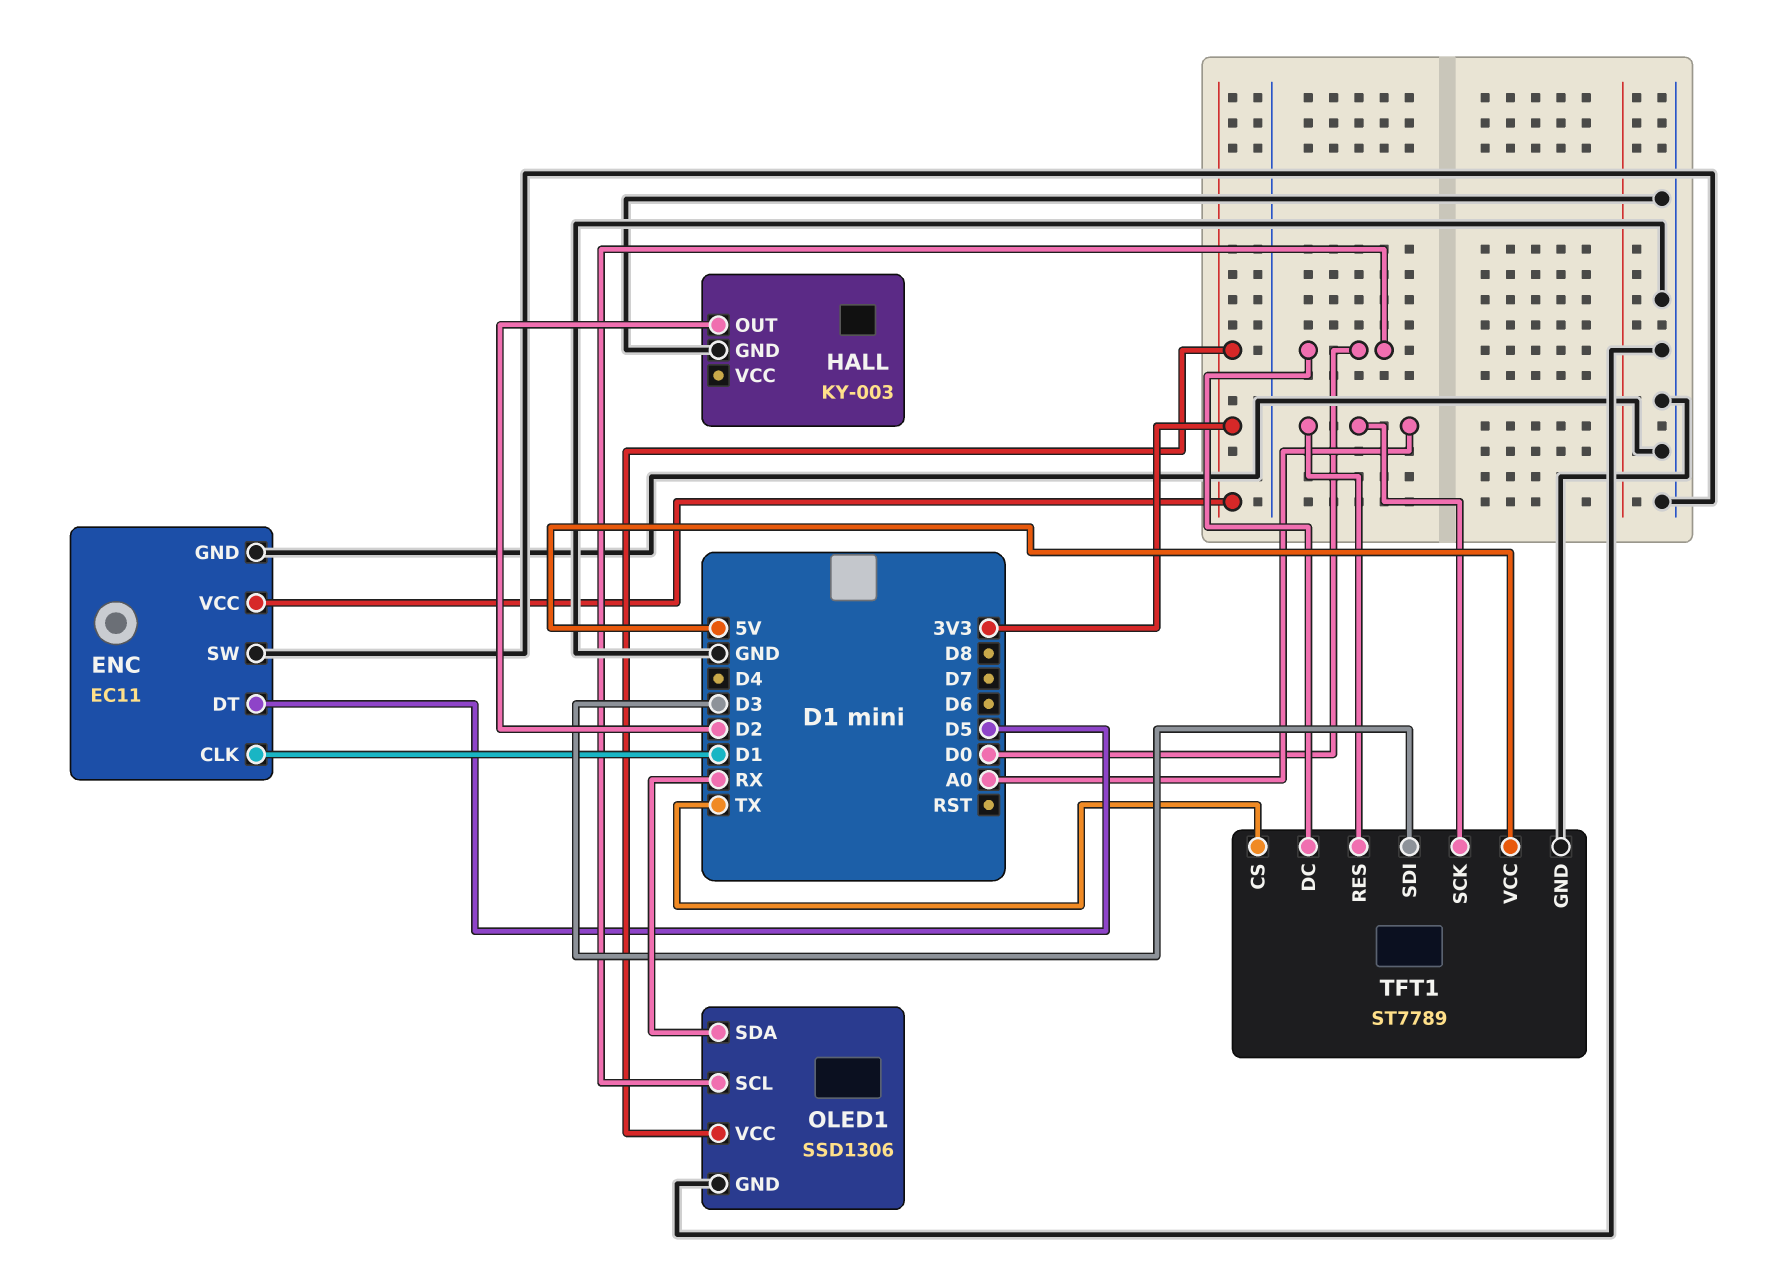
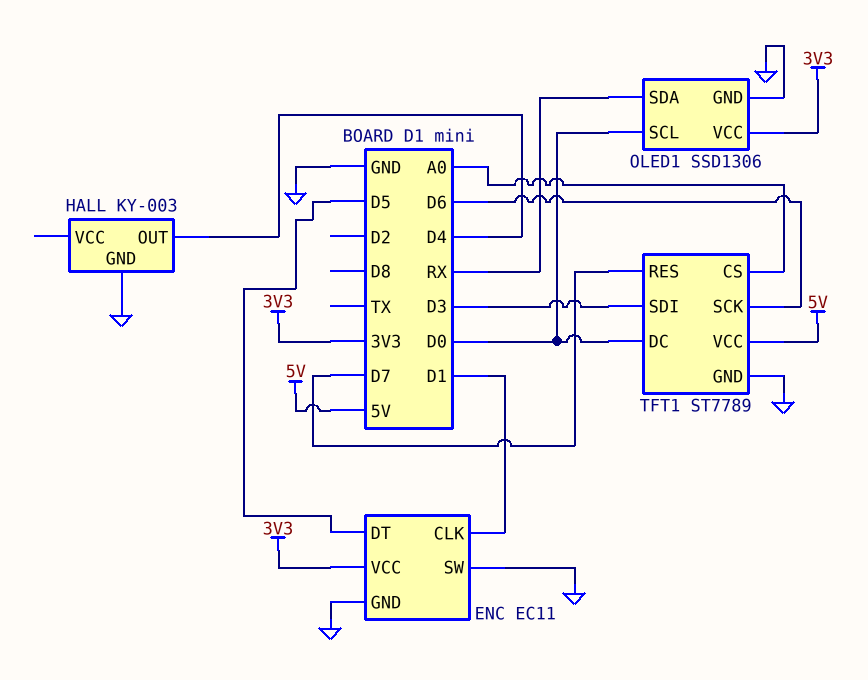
HALL pin OUT: D2 -> D4
TFT1 pin CS: TX -> A0
TFT1 pin RES: A0 -> D7
TFT1 pin SCK: A0 -> D6

